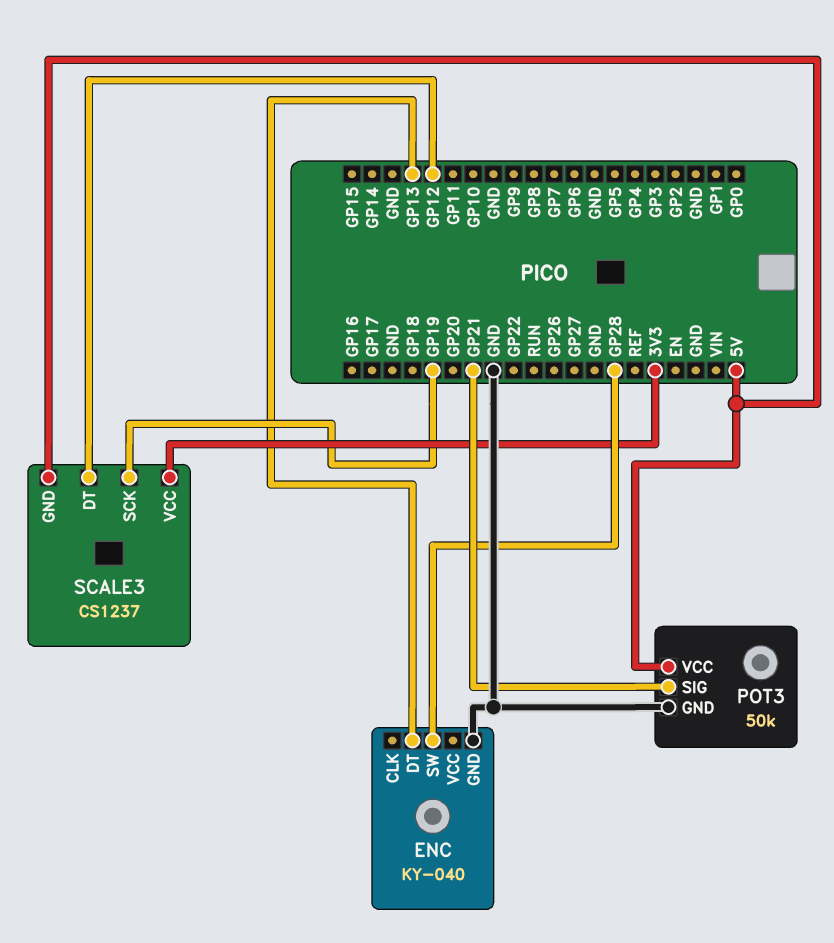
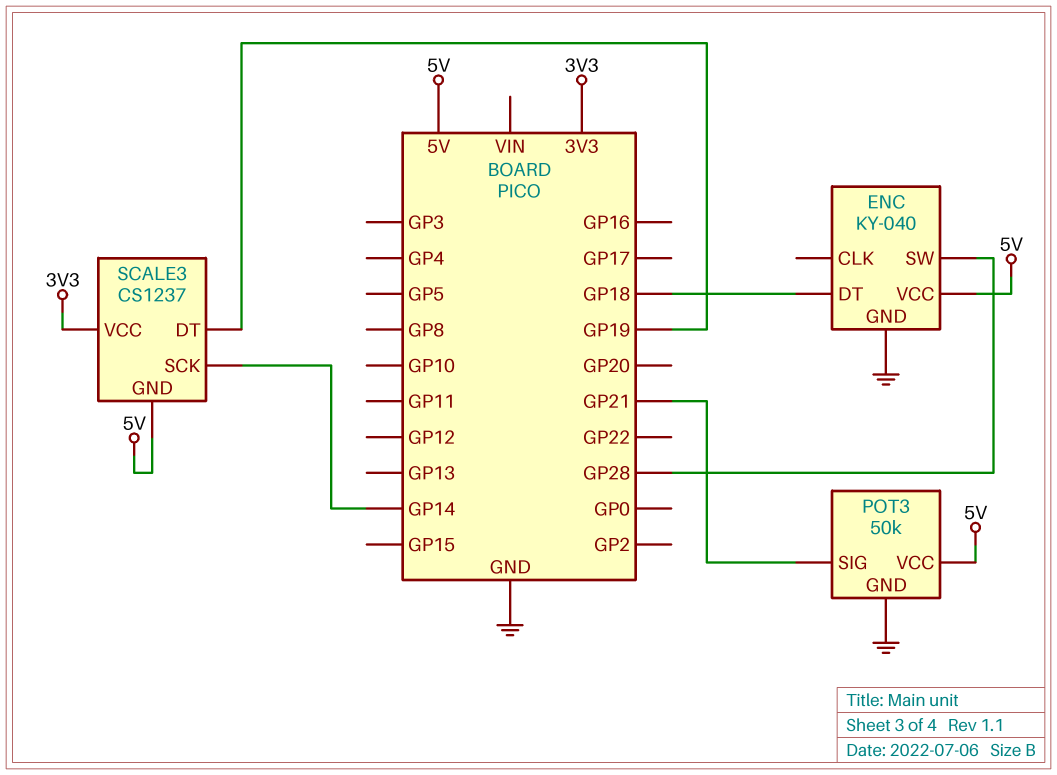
ENC pin DT: GP13 -> GP18
ENC pin VCC: none -> 5V
SCALE3 pin DT: GP12 -> GP19
SCALE3 pin SCK: GP19 -> GP14

